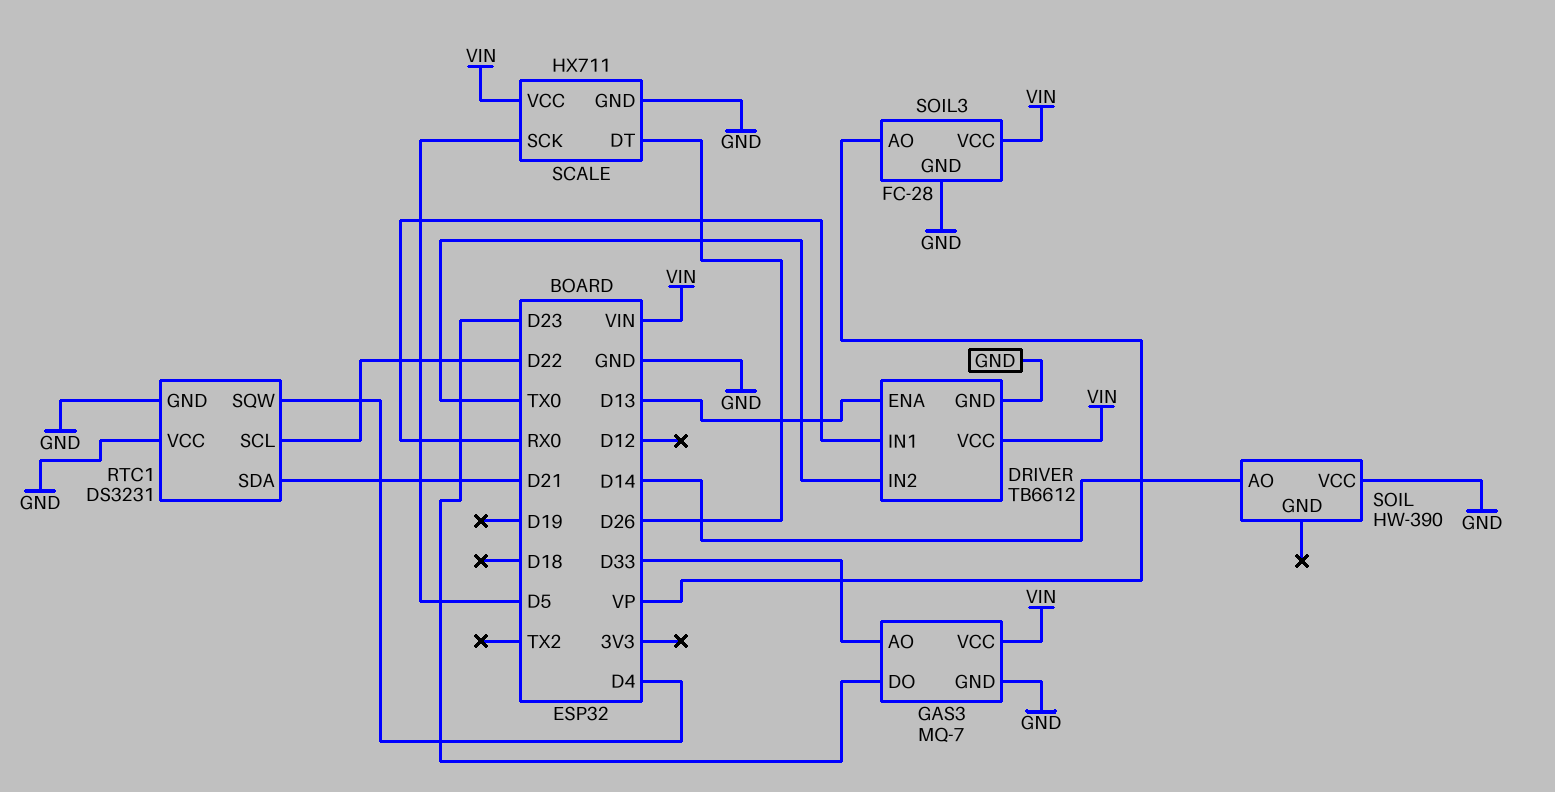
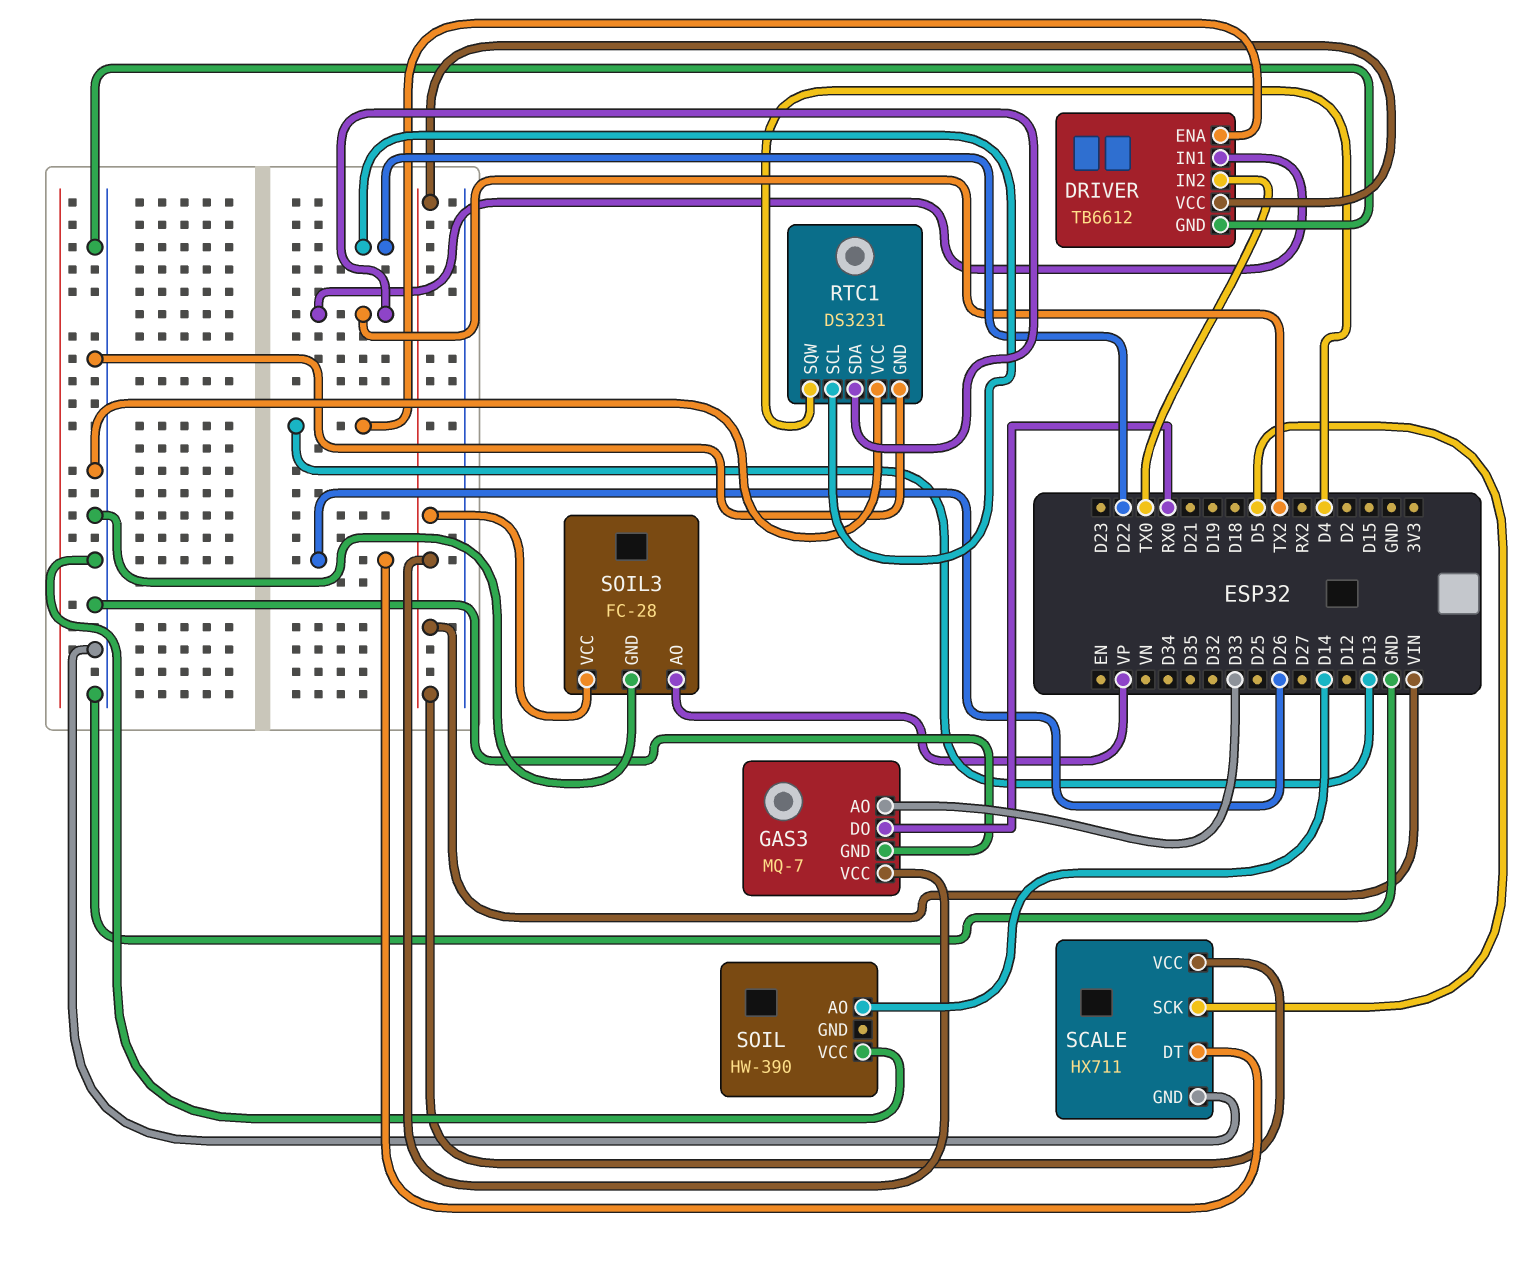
DRIVER pin IN1: RX0 -> TX2
GAS3 pin DO: D23 -> RX0
RTC1 pin SDA: D21 -> TX2

